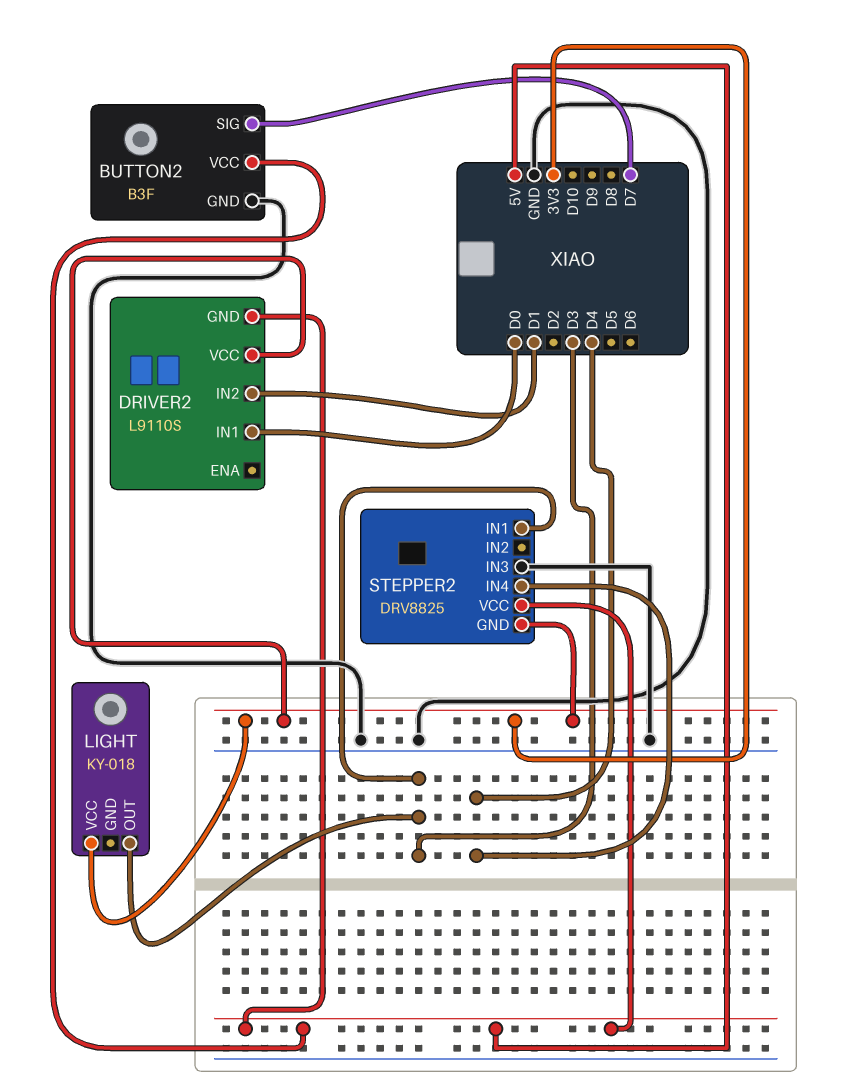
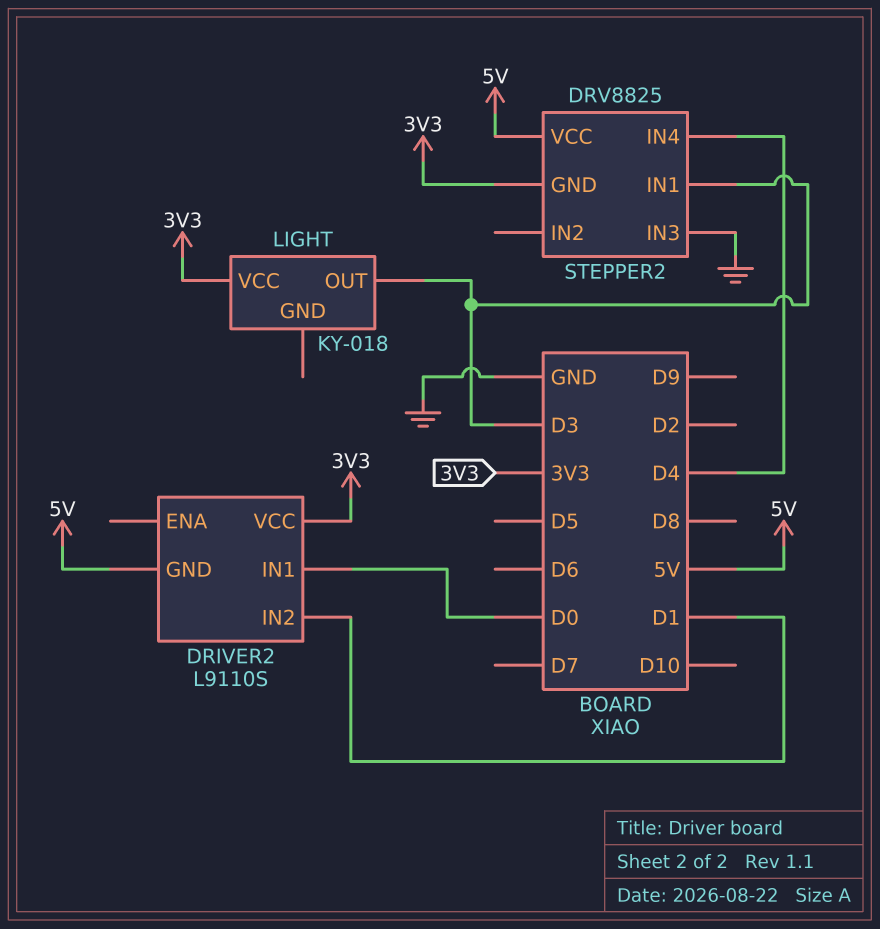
BUTTON2: B3F -> none
BUTTON2 pin GND: GND -> none
BUTTON2 pin SIG: D7 -> none
BUTTON2 pin VCC: 5V -> none

